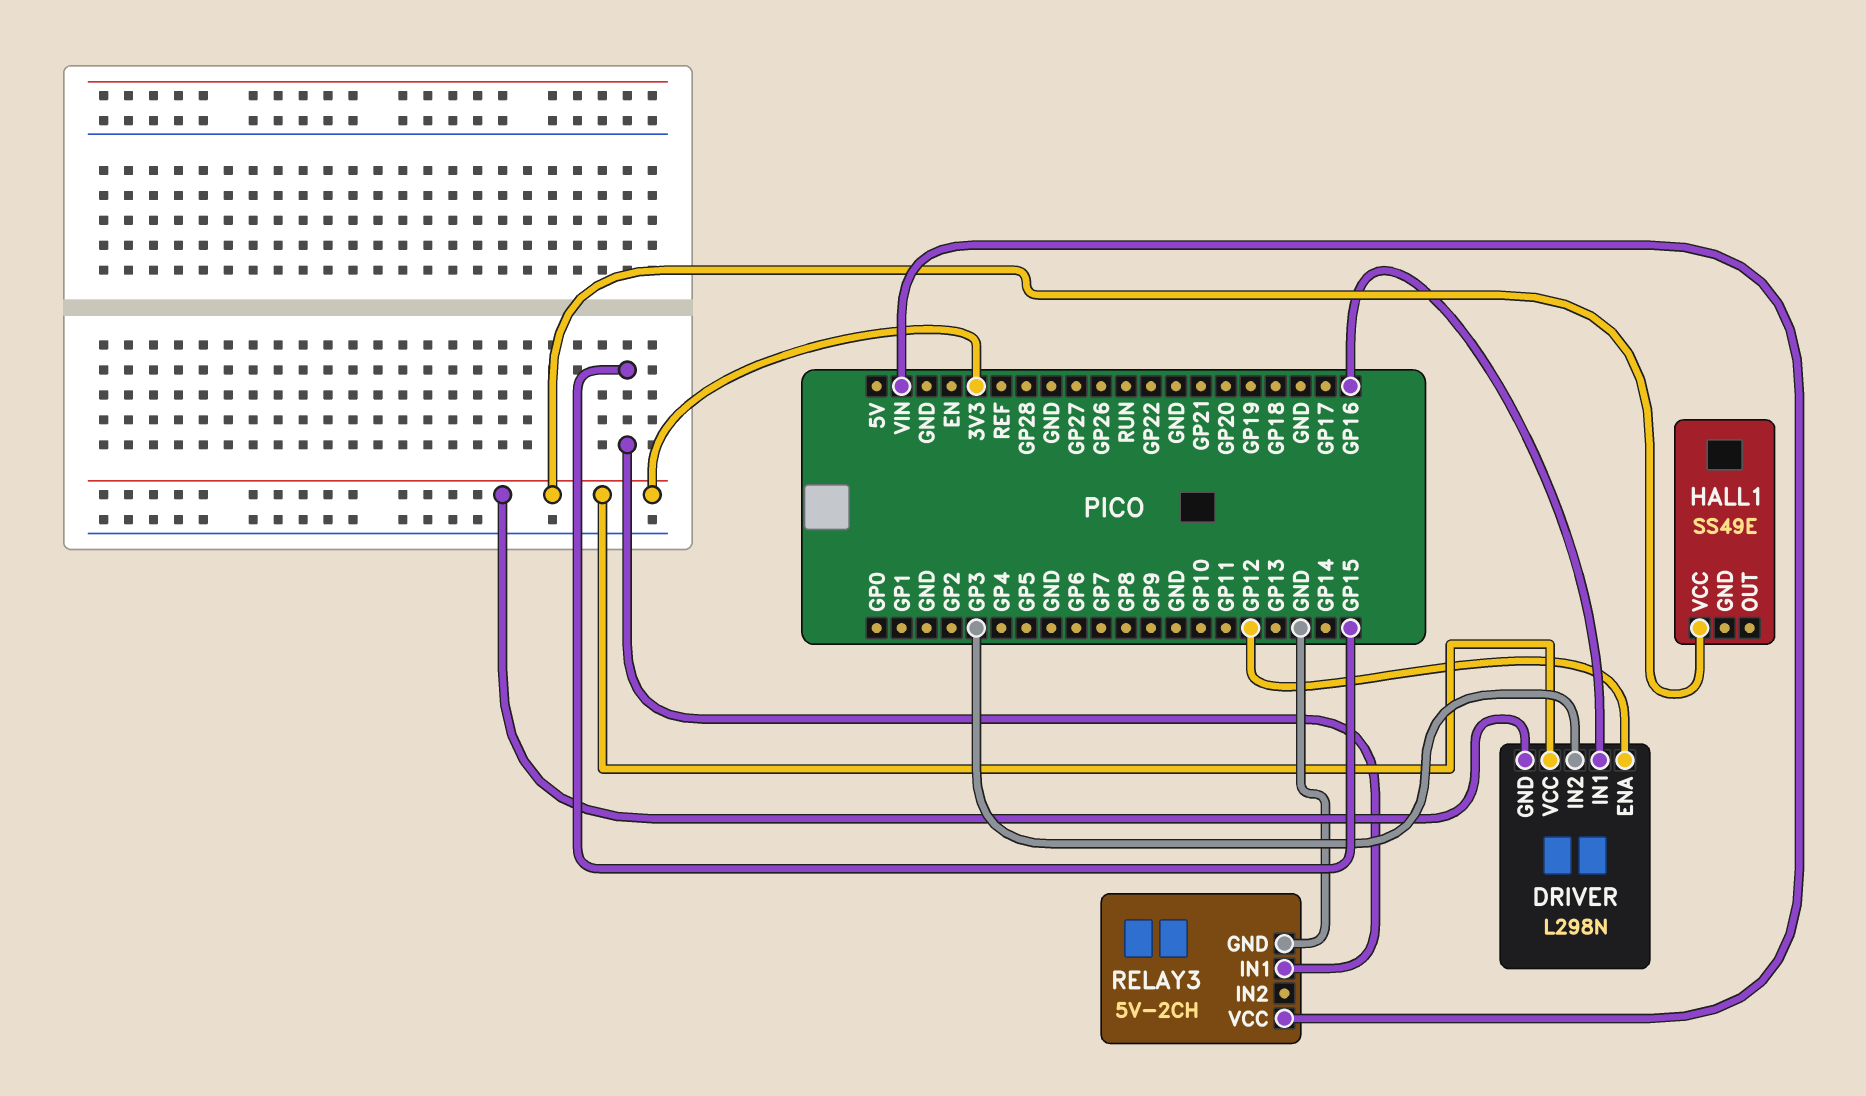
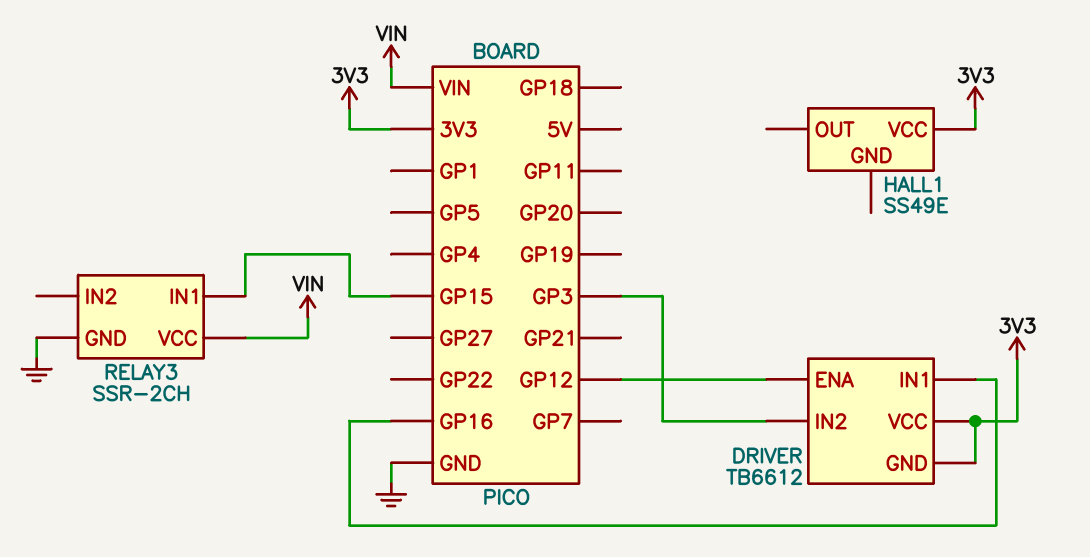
DRIVER: L298N -> TB6612
RELAY3: 5V-2CH -> SSR-2CH

